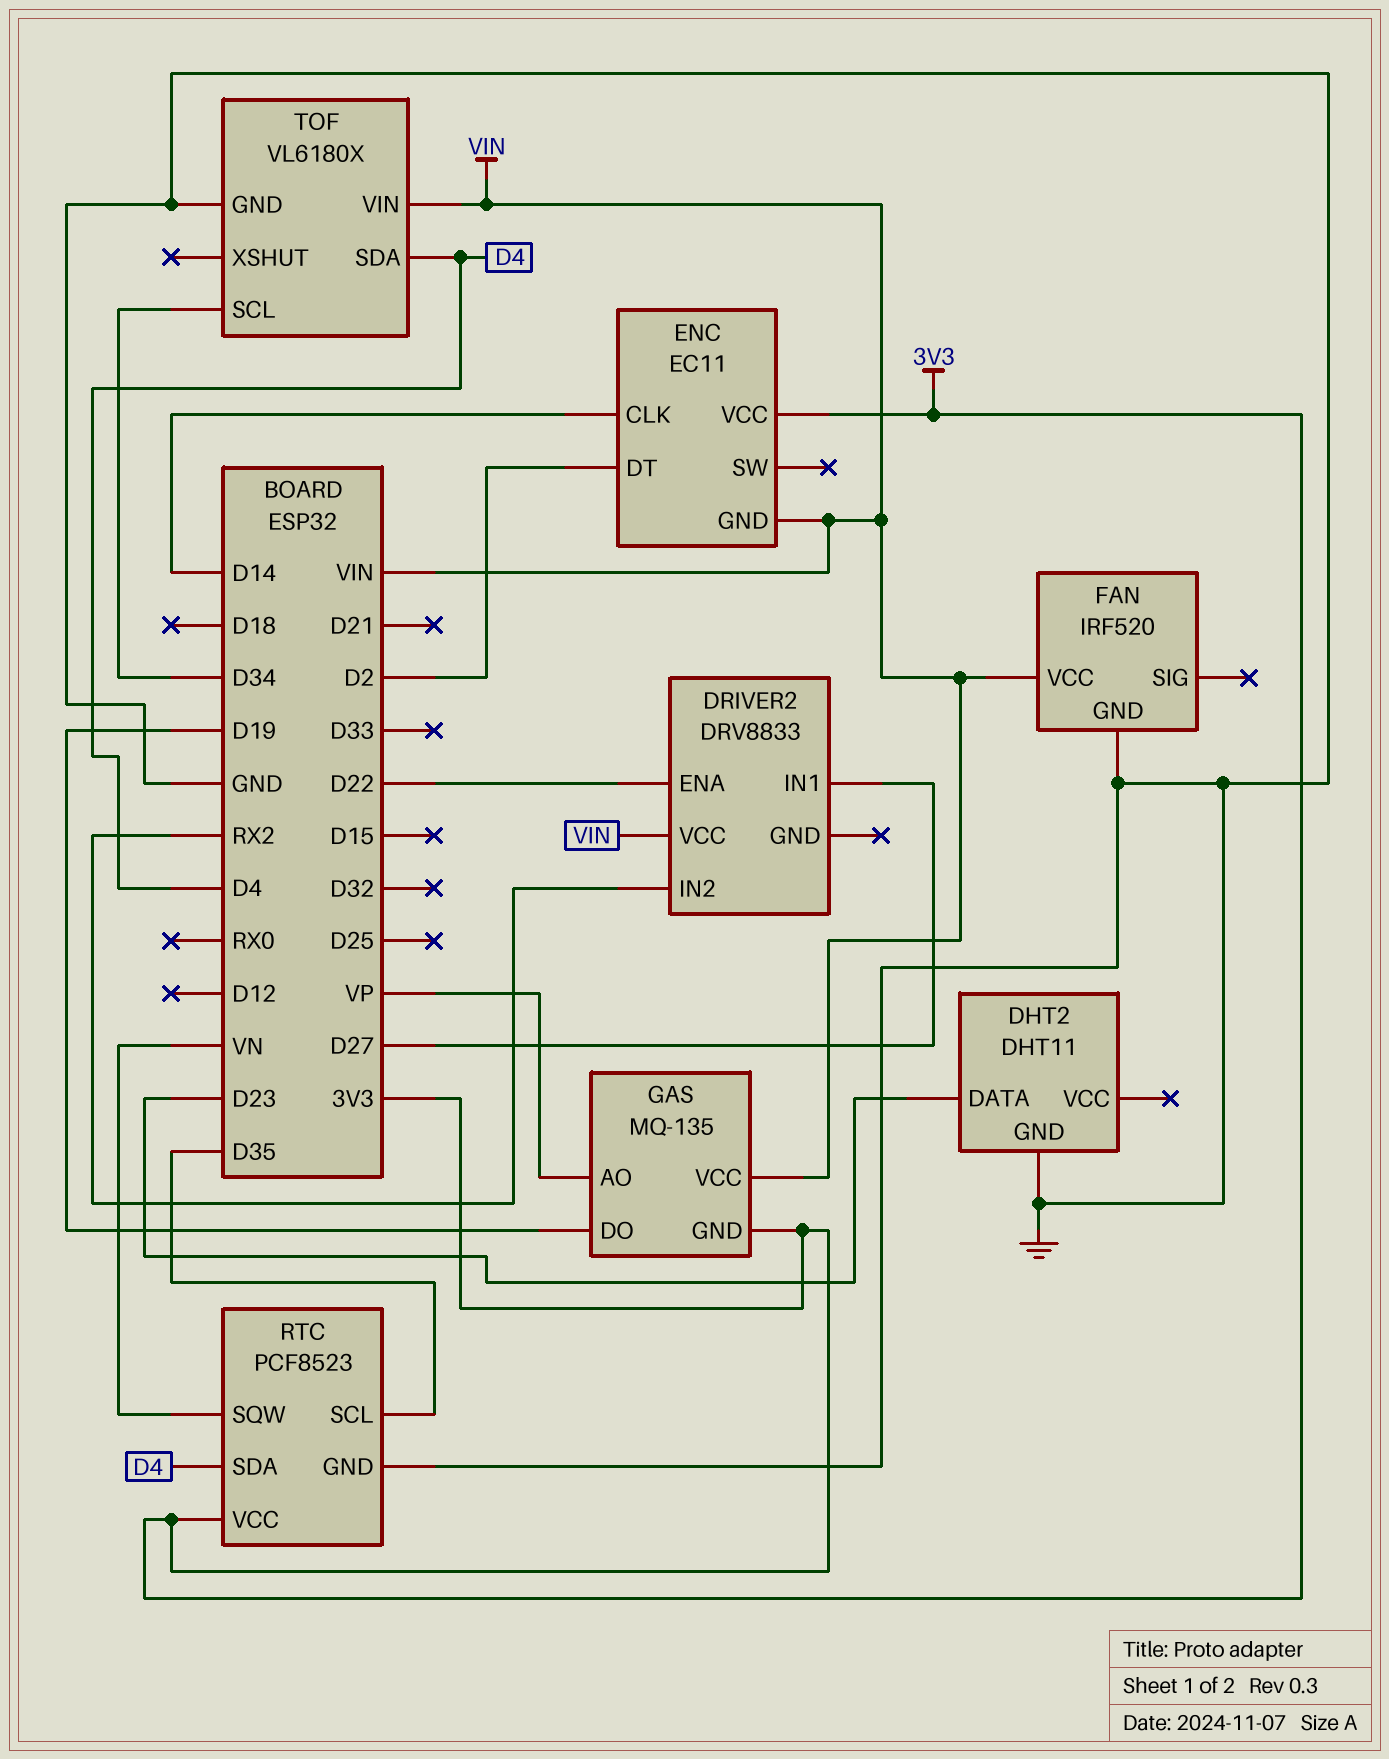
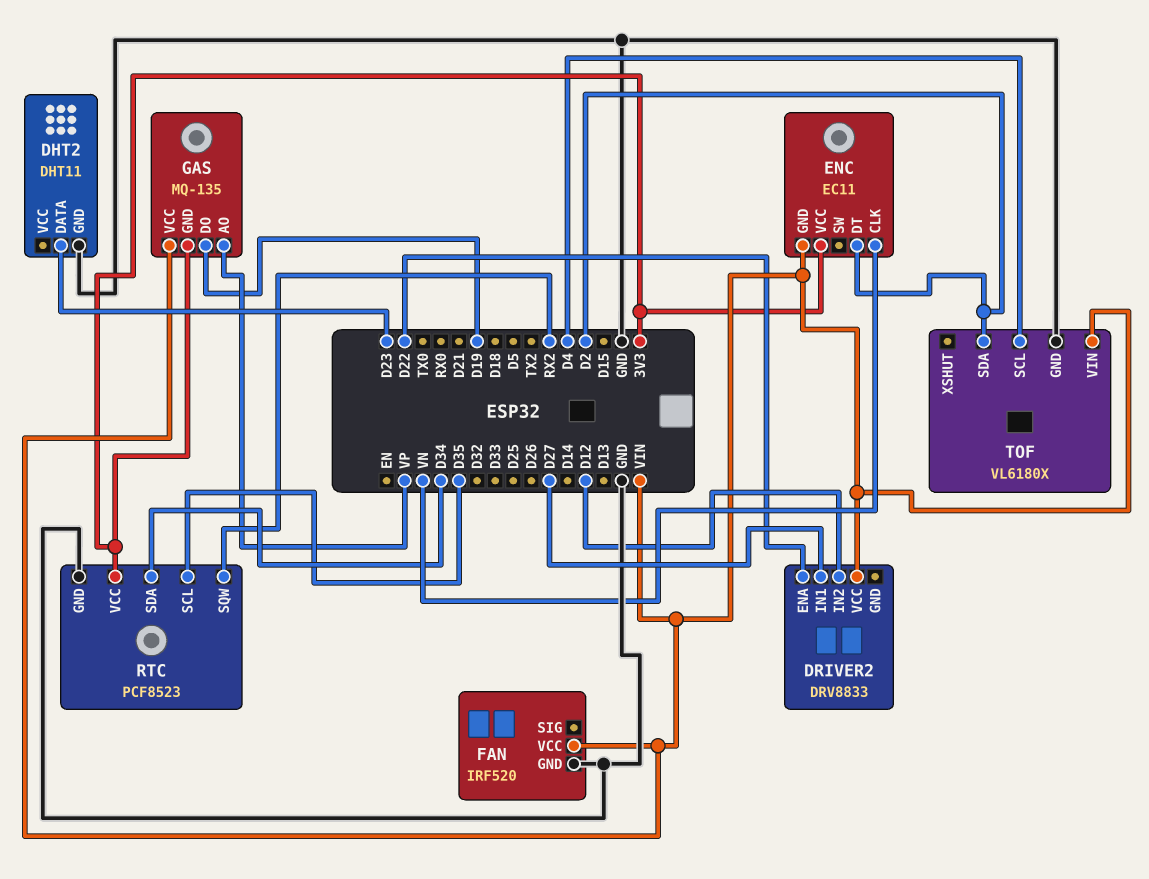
DRIVER2 pin IN2: RX2 -> D12
ENC pin CLK: D14 -> VN
RTC pin SDA: D4 -> D34
RTC pin SQW: VN -> RX2
TOF pin SCL: D34 -> D4
TOF pin SDA: D4 -> D2

